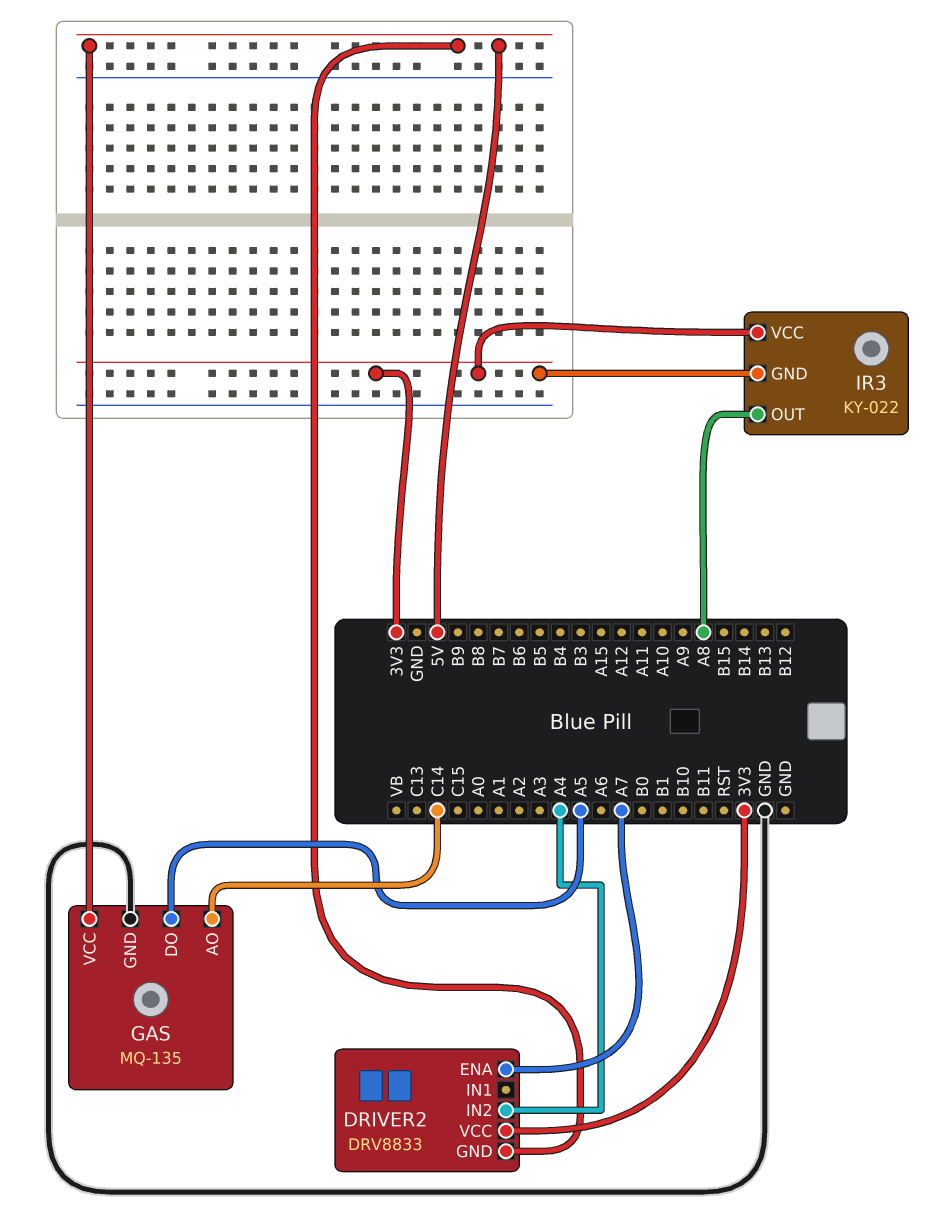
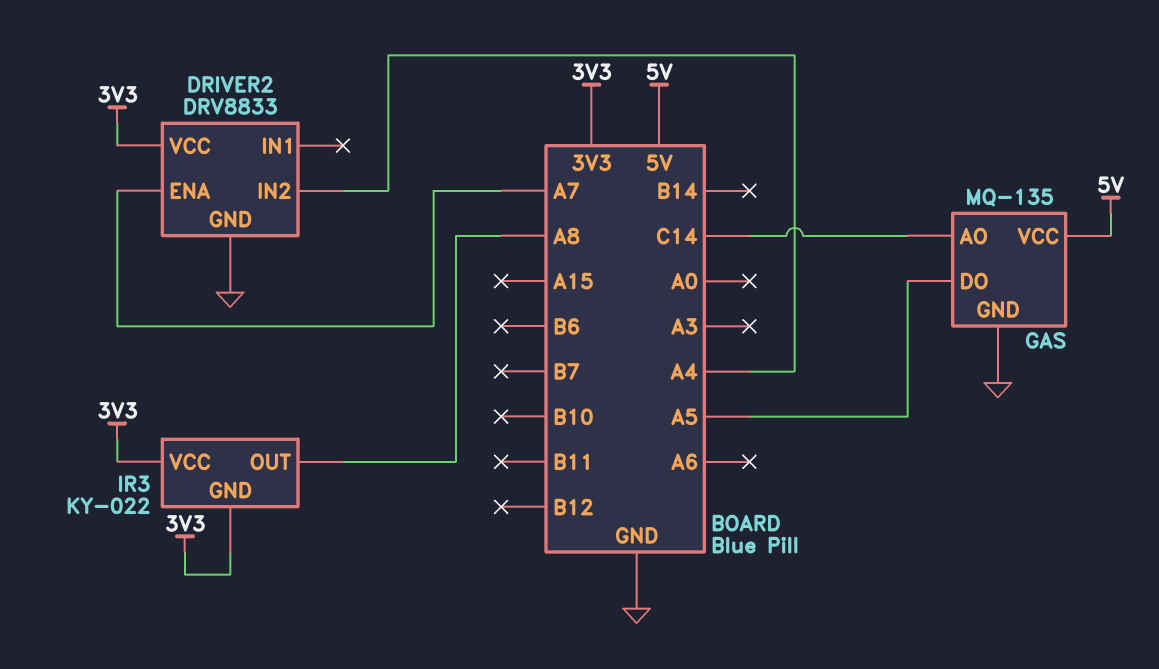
DRIVER2 pin GND: 5V -> GND

